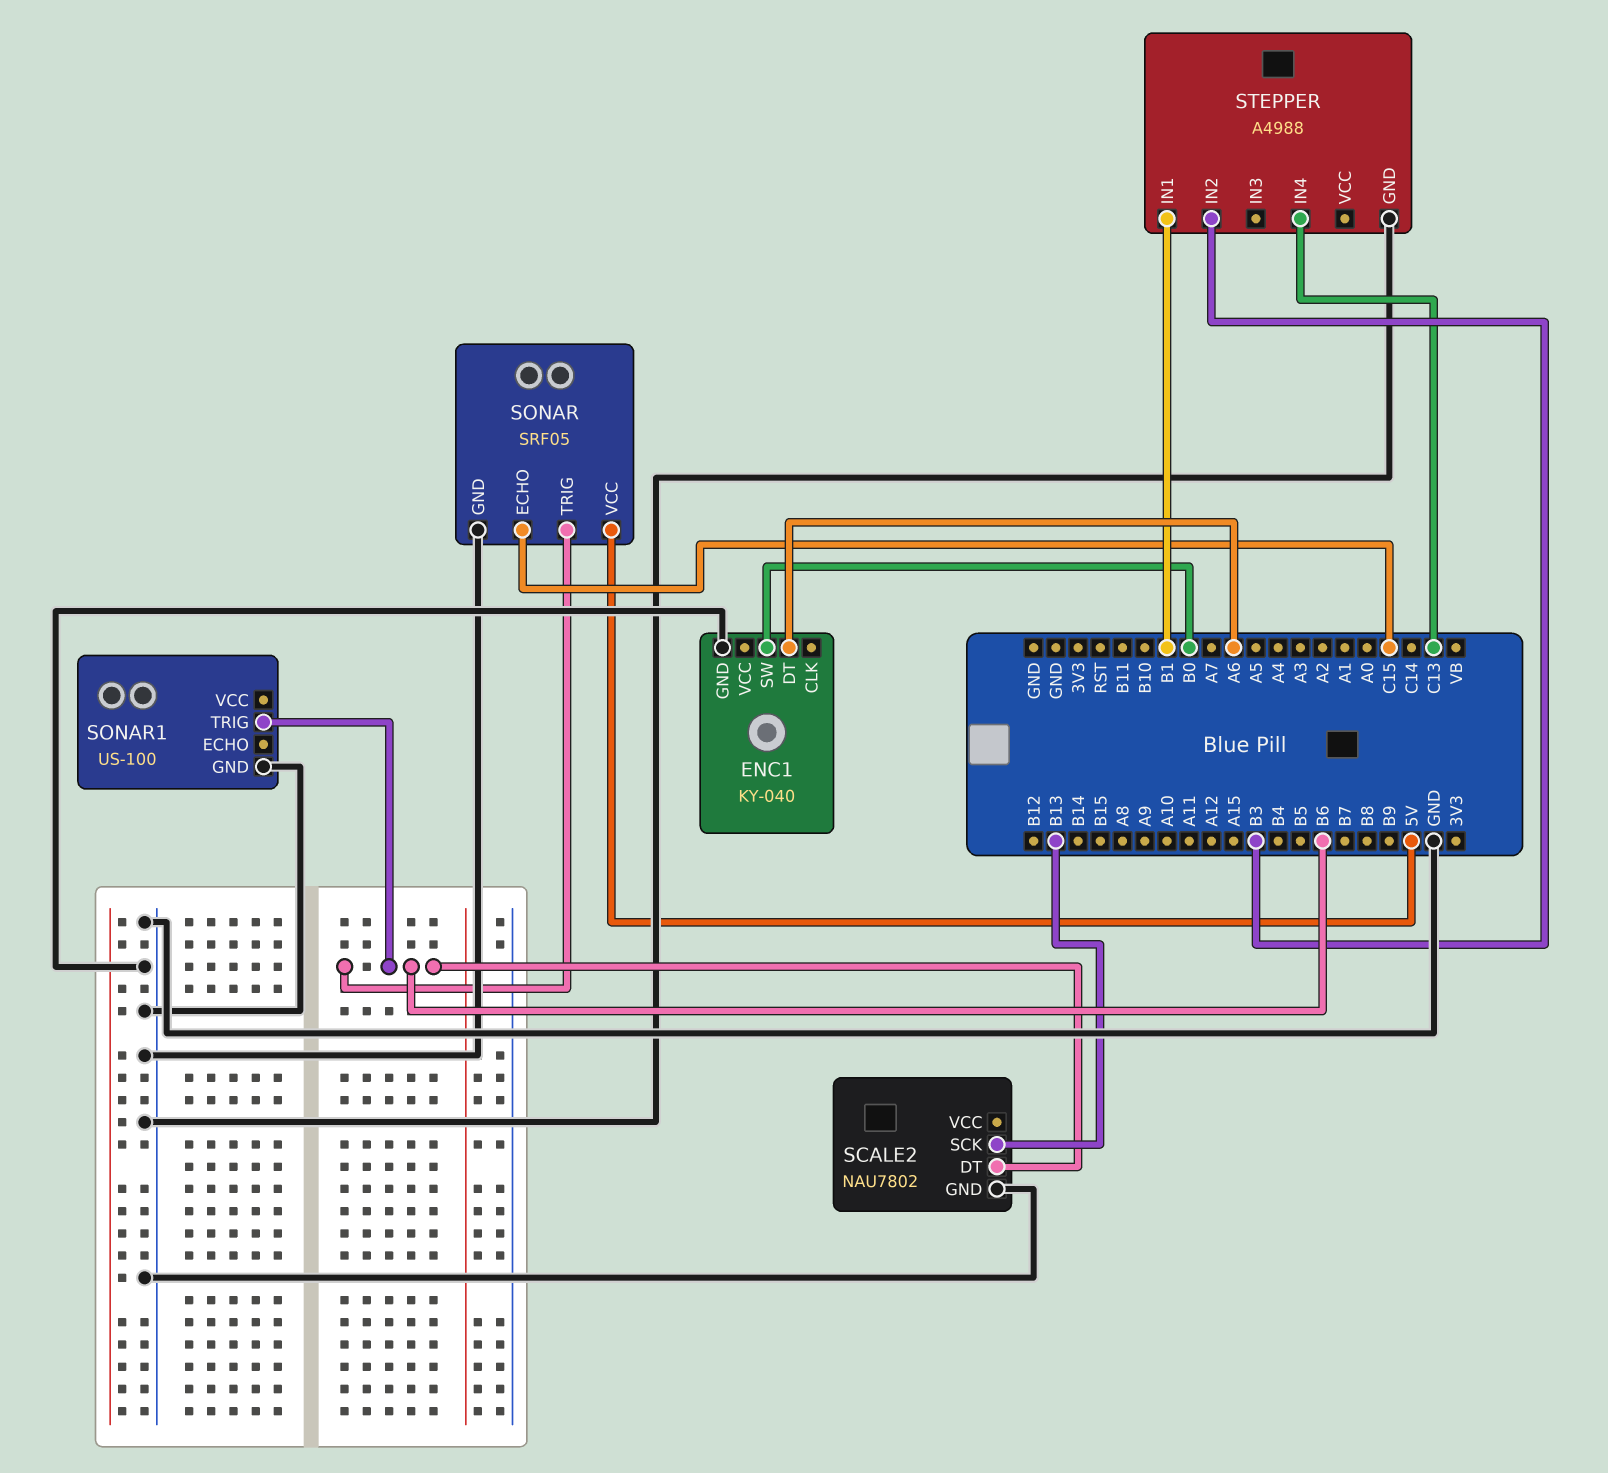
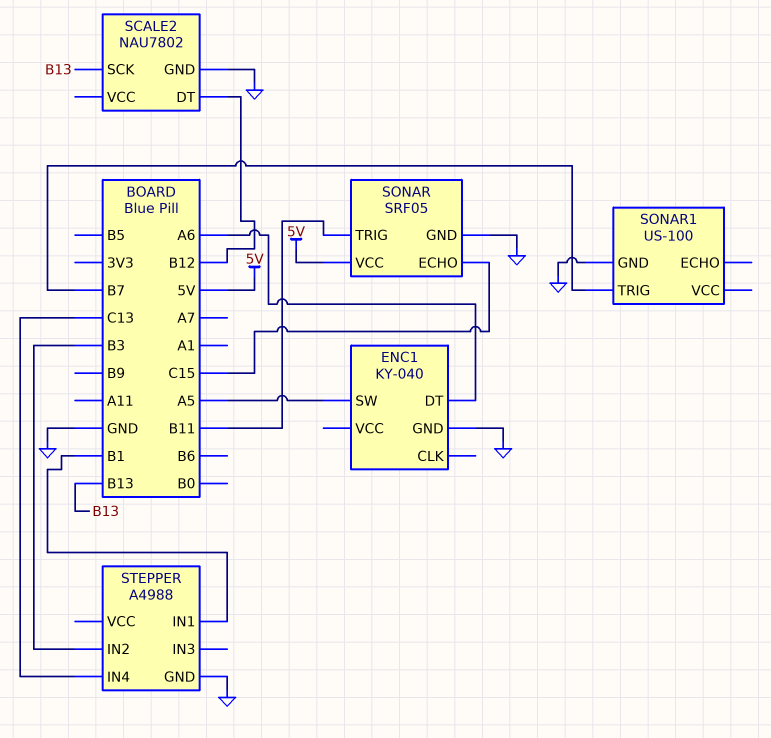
ENC1 pin SW: B0 -> A5
SCALE2 pin DT: B6 -> B12
SONAR pin TRIG: B6 -> B11
SONAR1 pin TRIG: B6 -> B7

